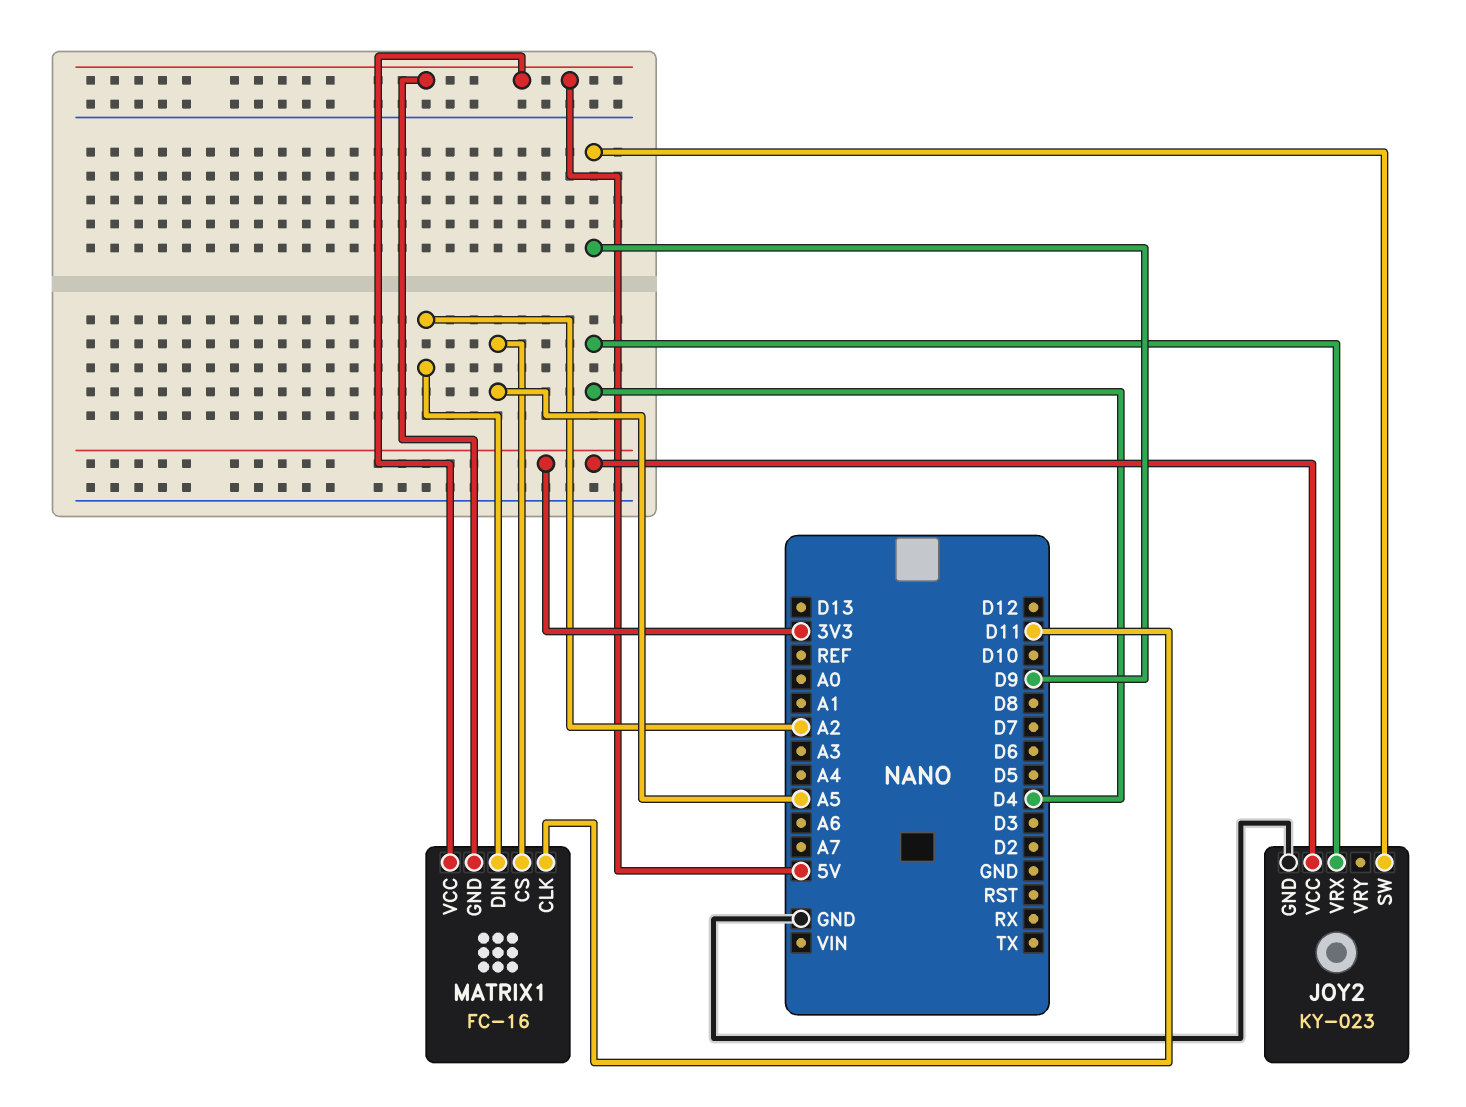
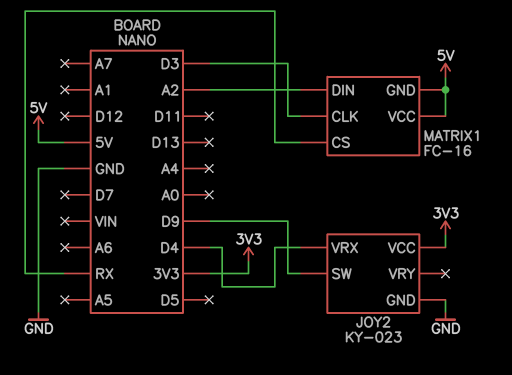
MATRIX1 pin CLK: D11 -> D3
MATRIX1 pin CS: A5 -> RX

